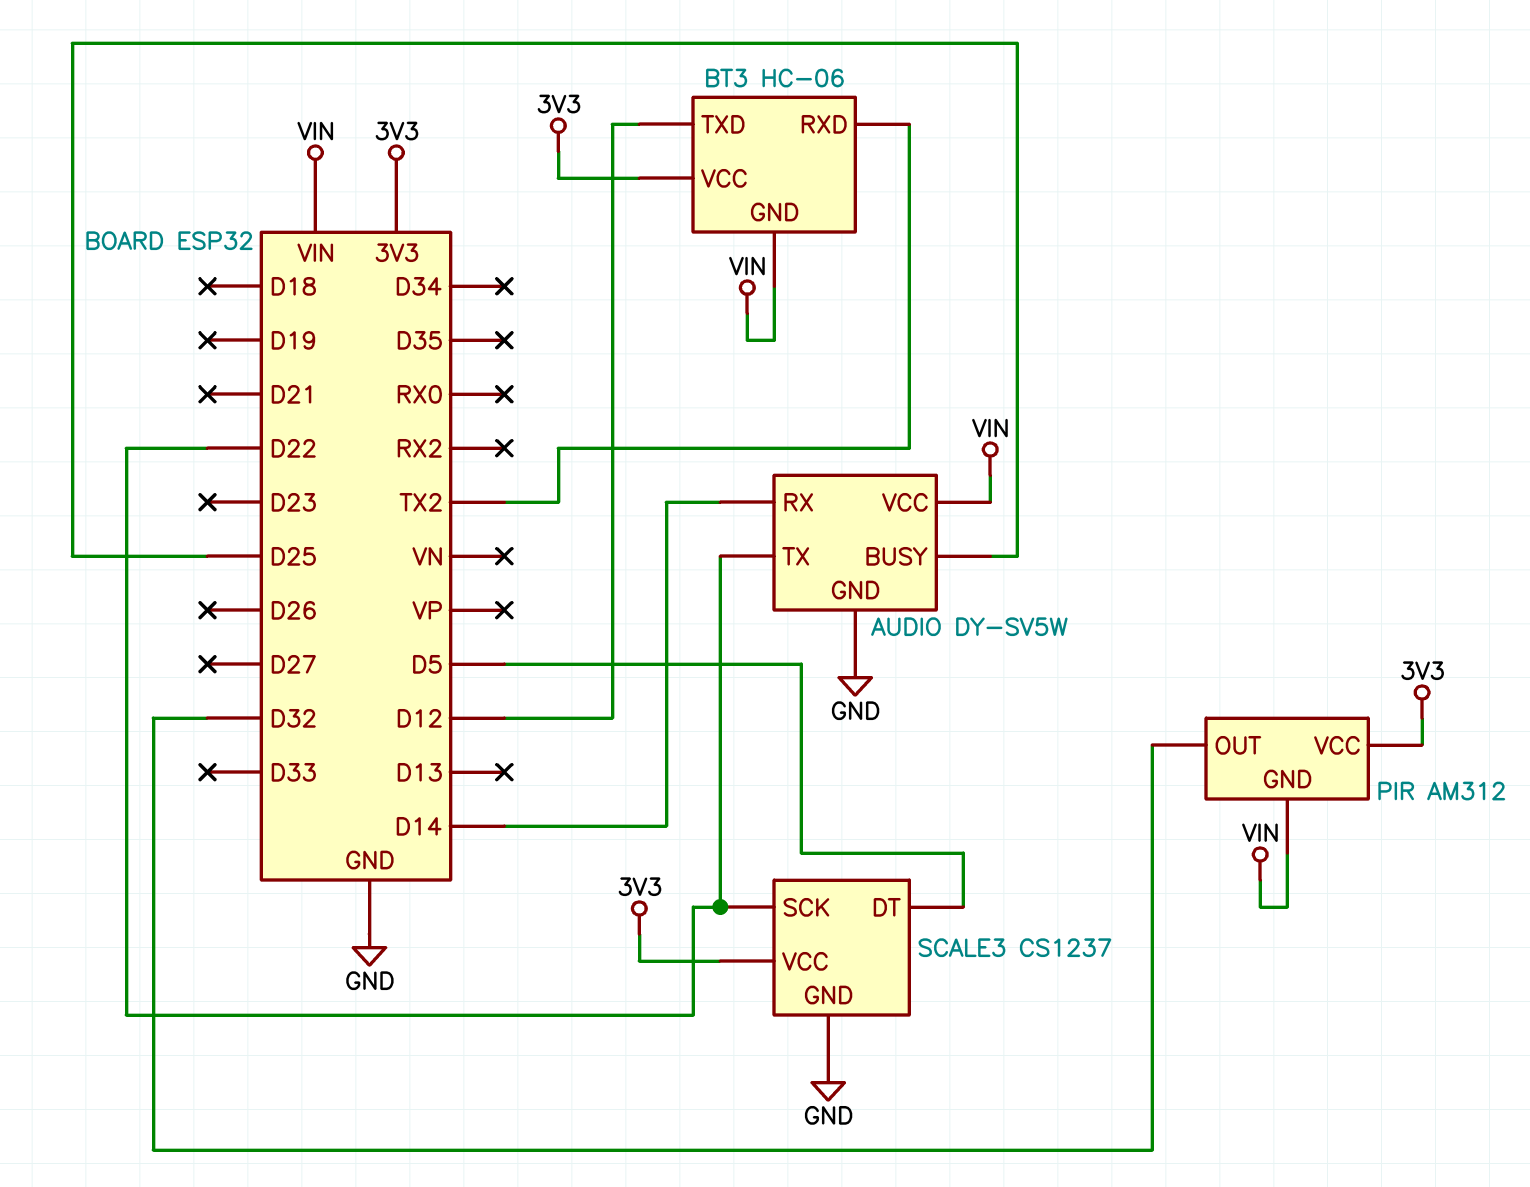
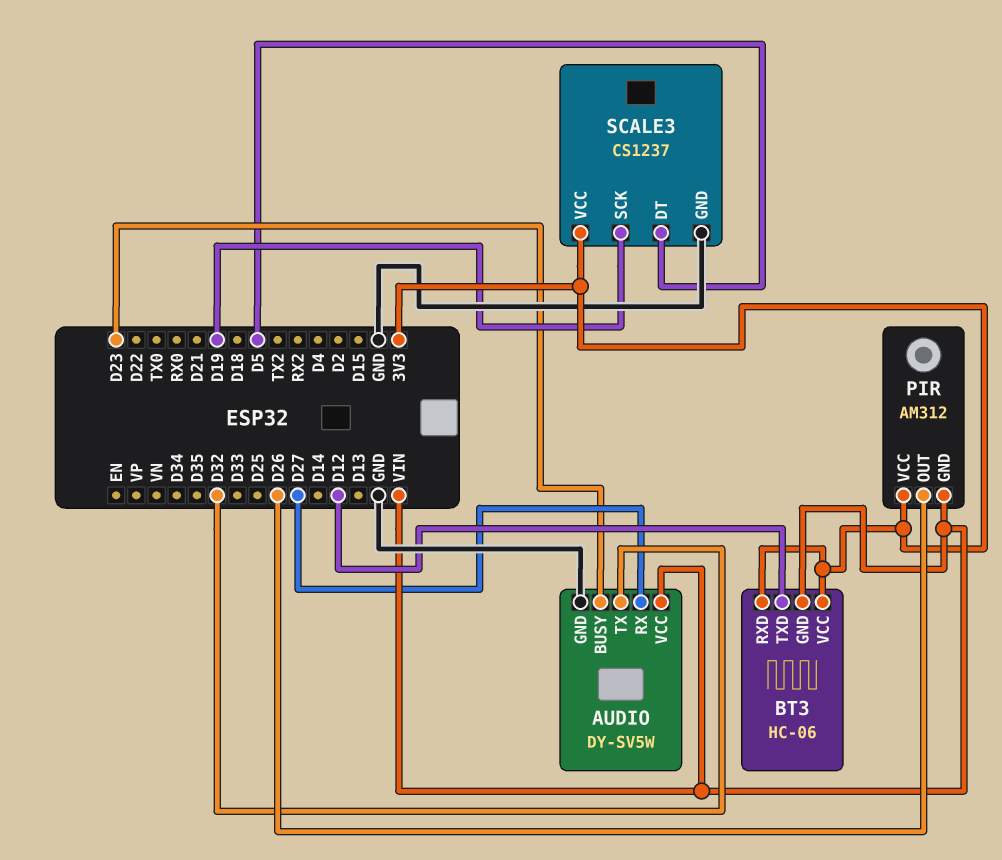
AUDIO pin BUSY: D25 -> D23
AUDIO pin RX: D14 -> D27
AUDIO pin TX: D22 -> D32
BT3 pin RXD: TX2 -> 3V3
PIR pin OUT: D32 -> D26
SCALE3 pin SCK: D22 -> D19

